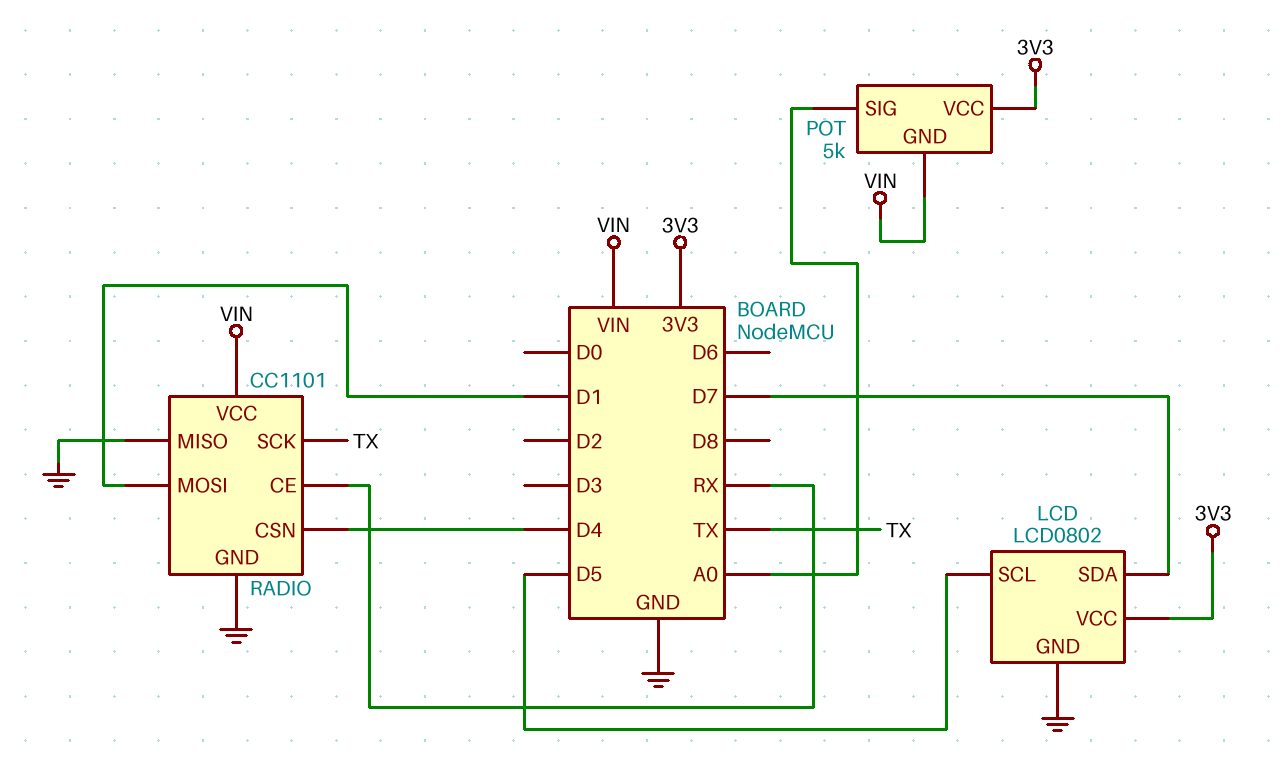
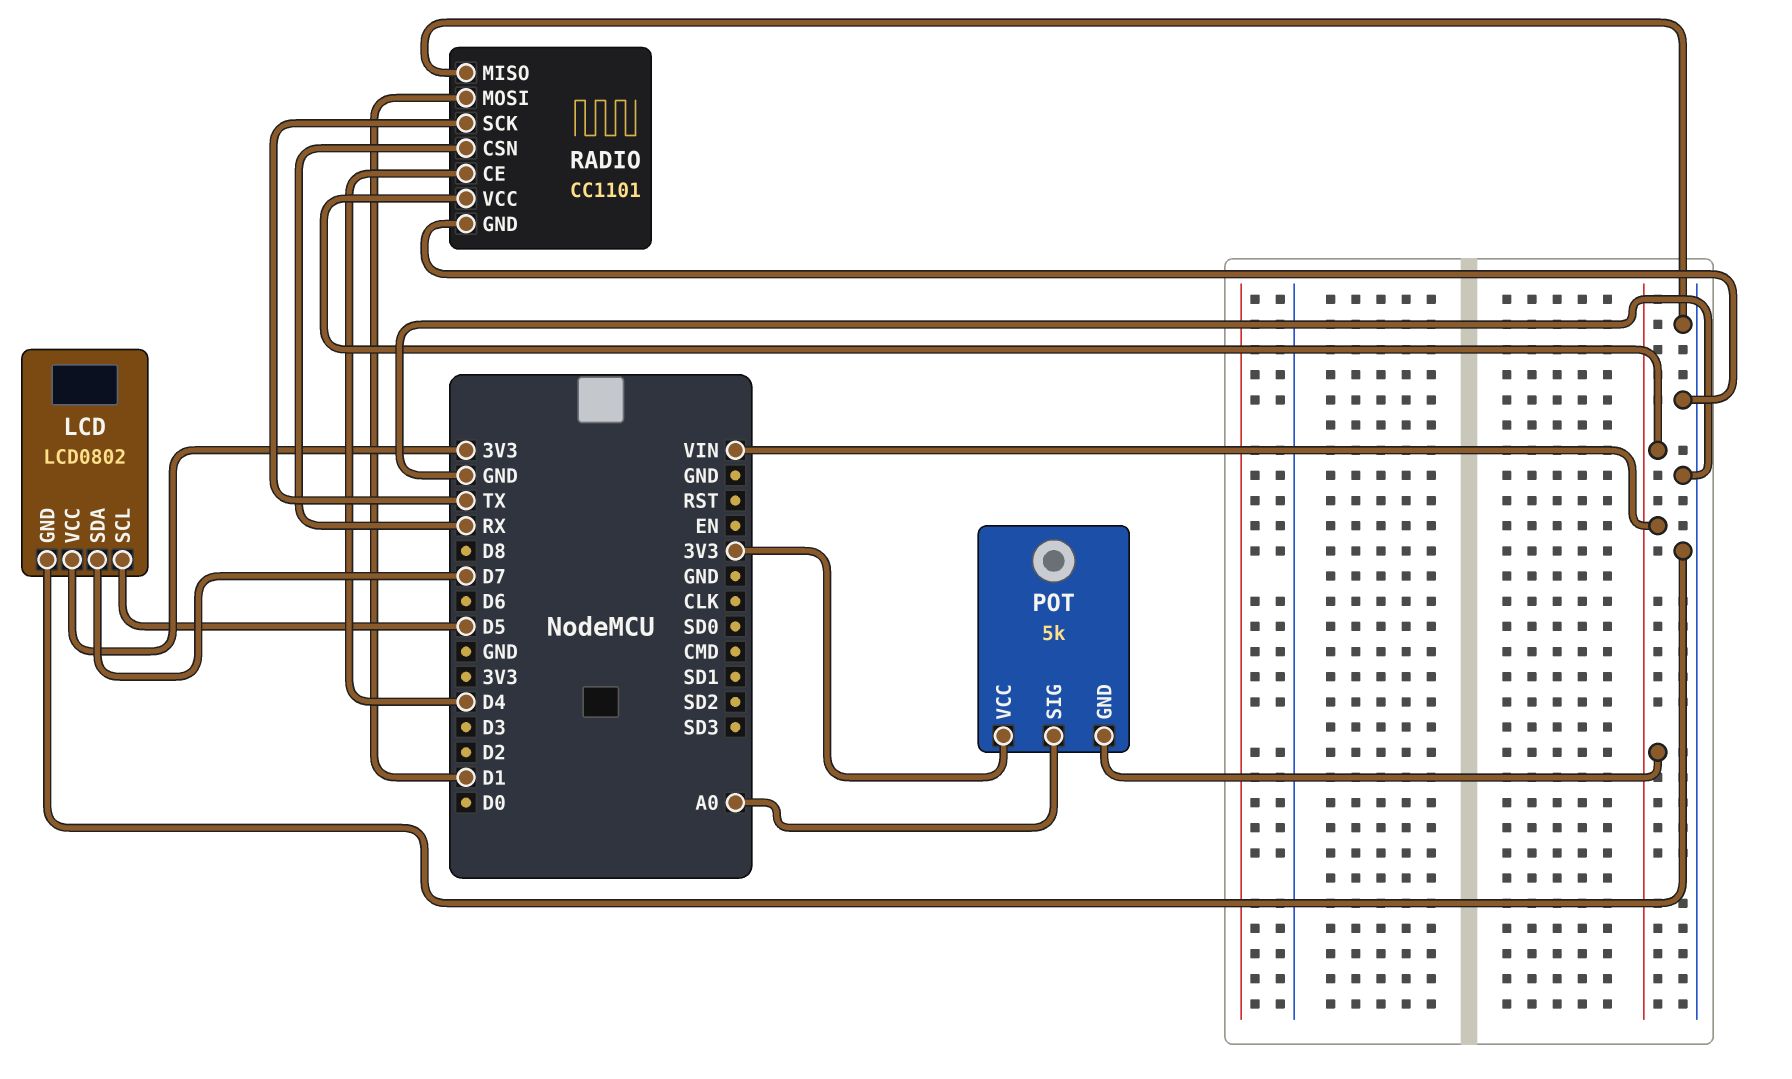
RADIO pin CE: RX -> D4
RADIO pin CSN: D4 -> RX

